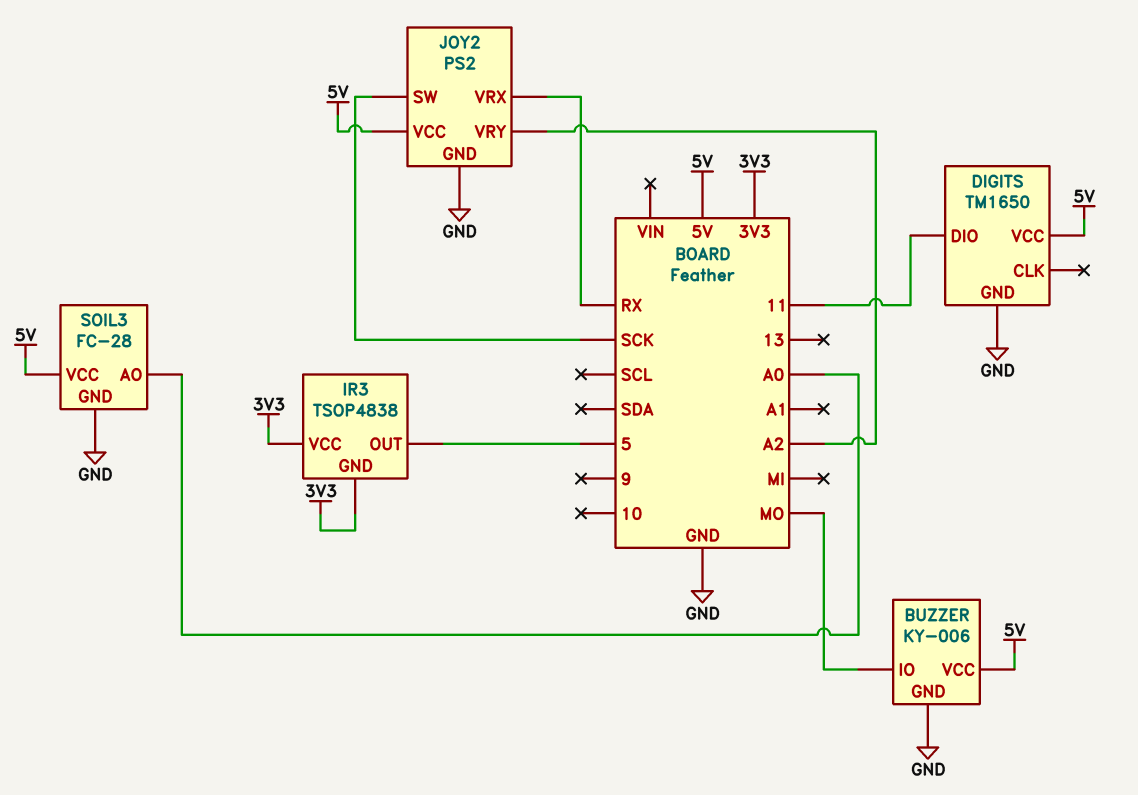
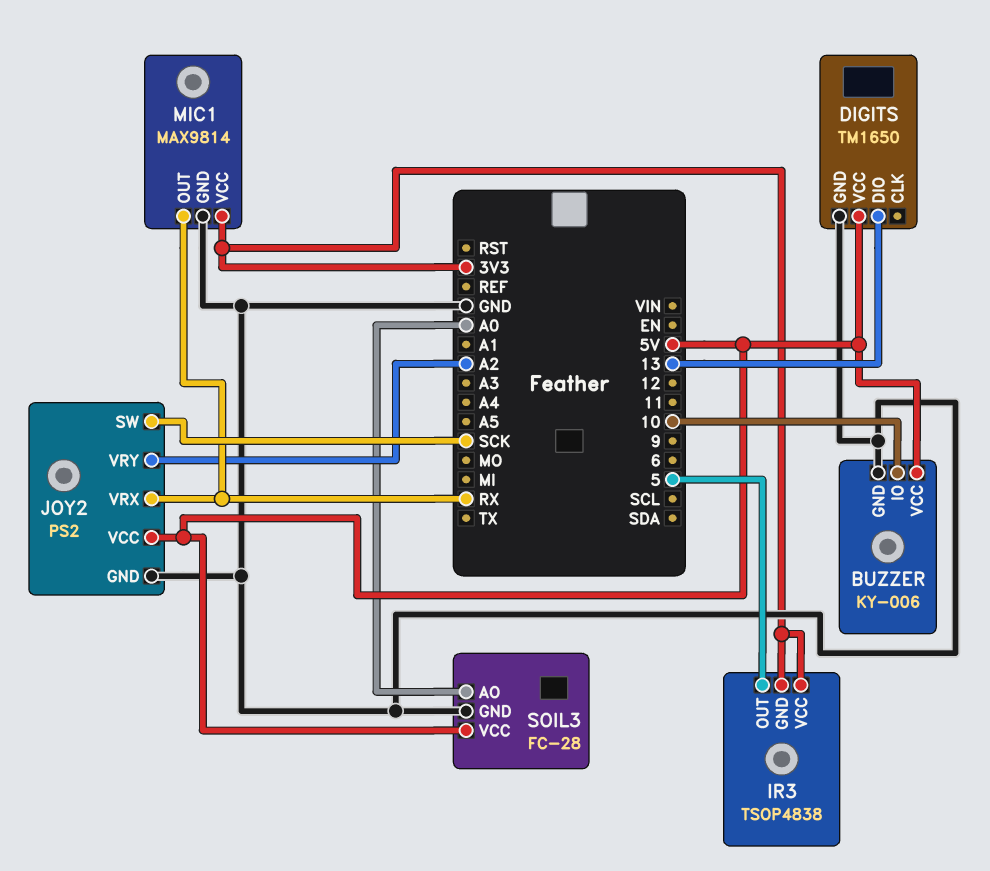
BUZZER pin IO: MO -> 10
DIGITS pin DIO: 11 -> 13
MIC1: none -> MAX9814
MIC1 pin GND: none -> GND
MIC1 pin OUT: none -> RX
MIC1 pin VCC: none -> 3V3

